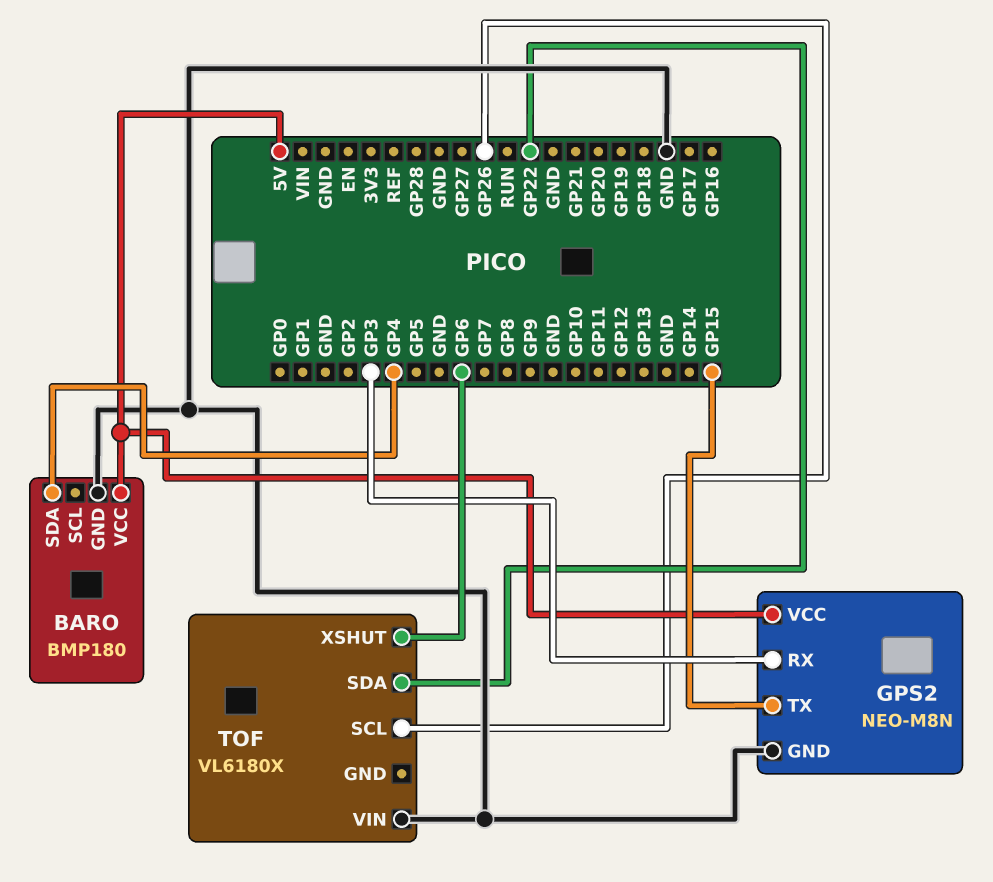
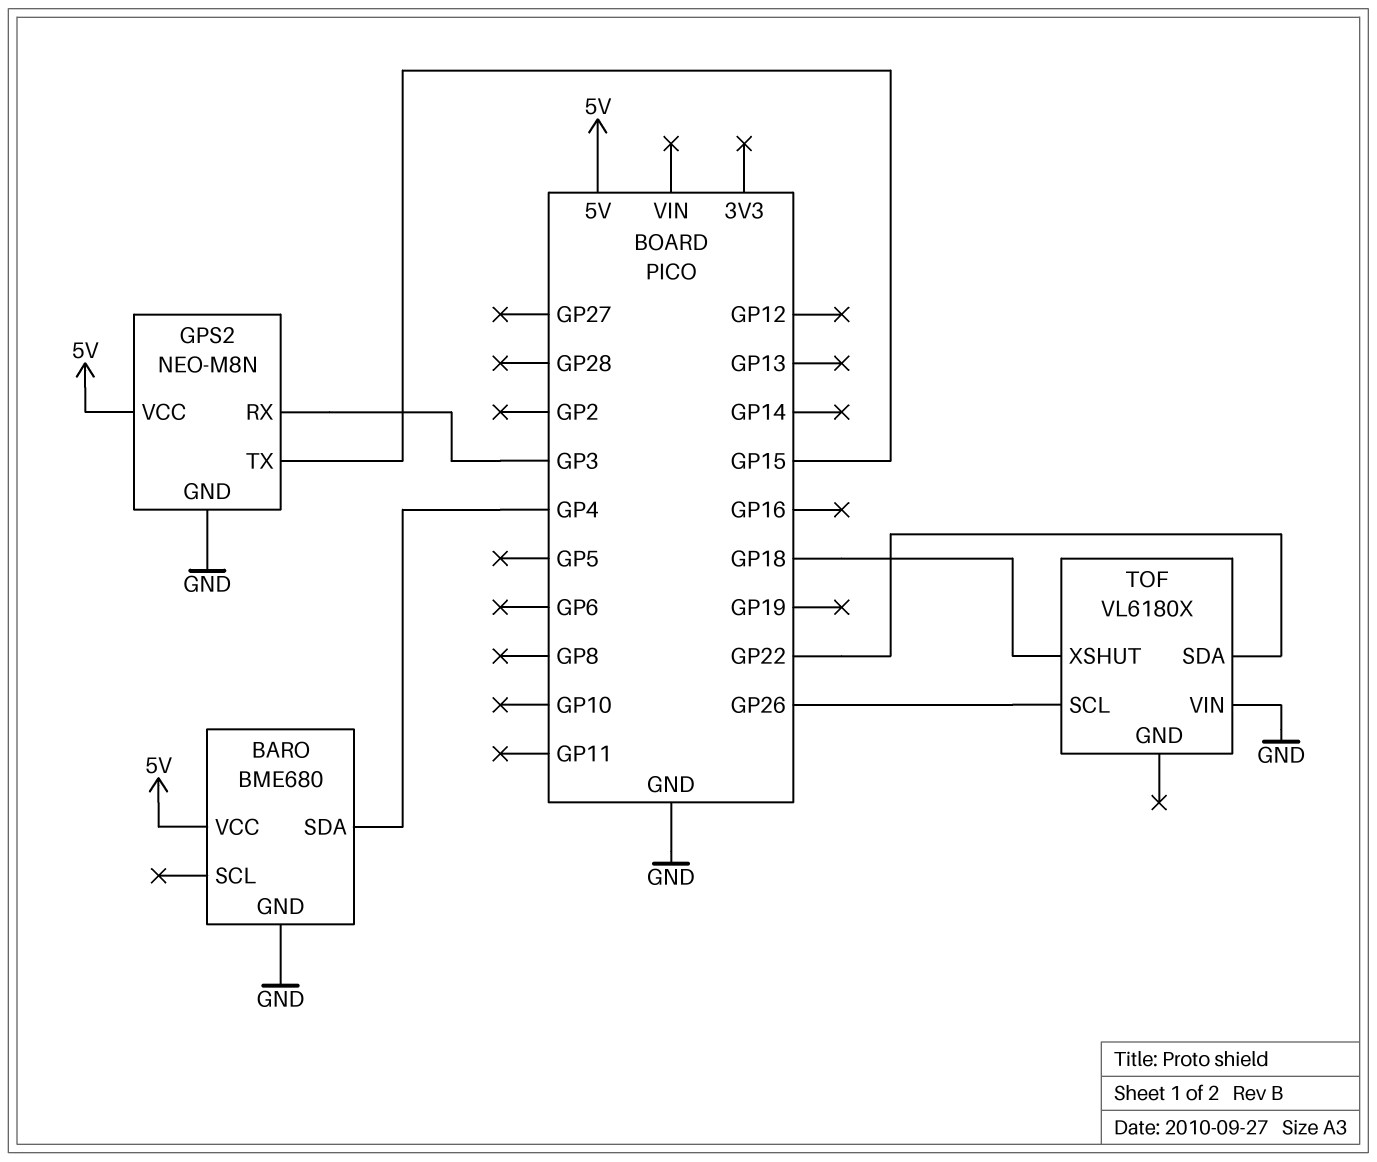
BARO: BMP180 -> BME680
TOF pin XSHUT: GP6 -> GP18

